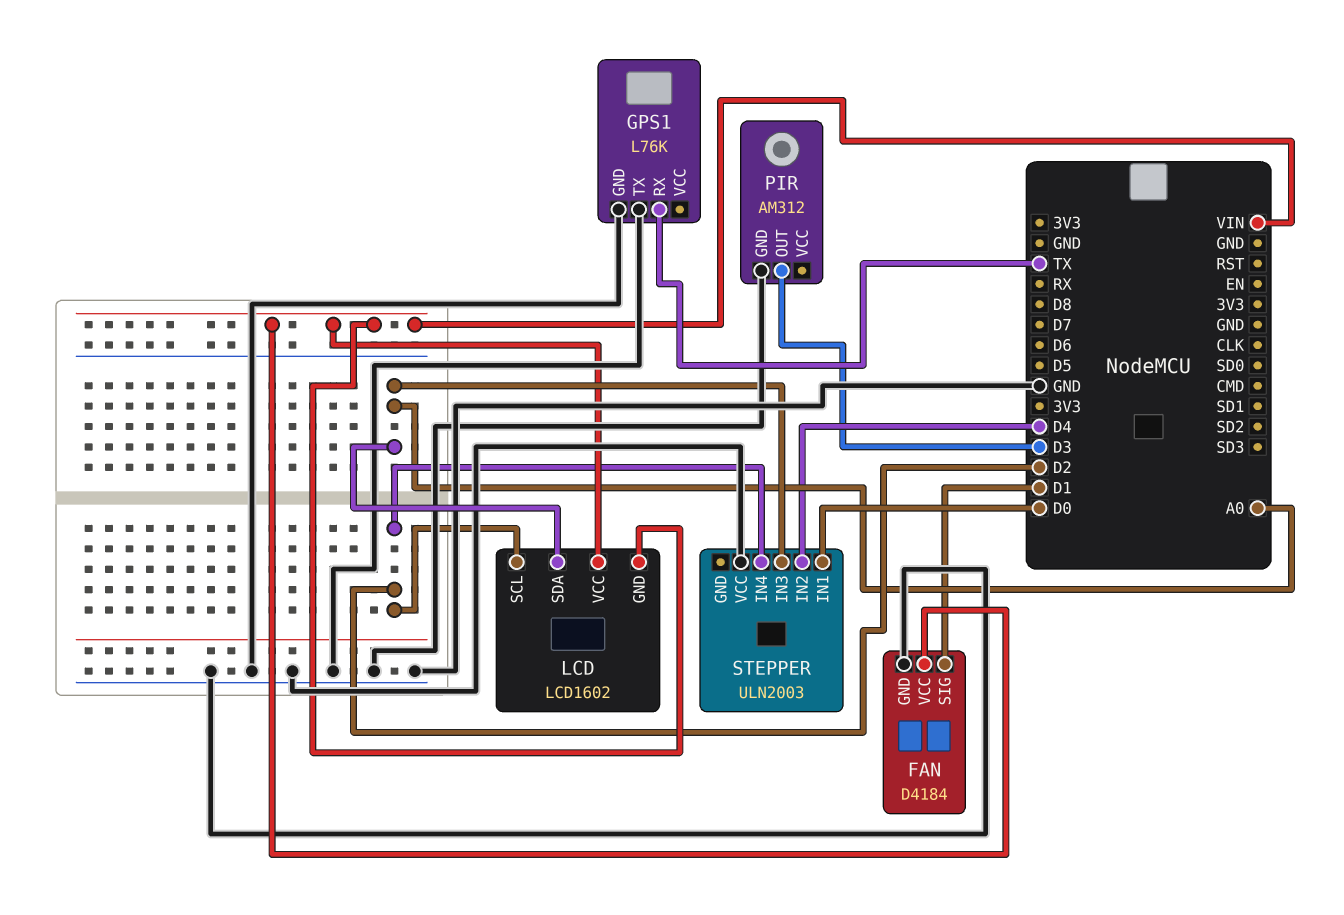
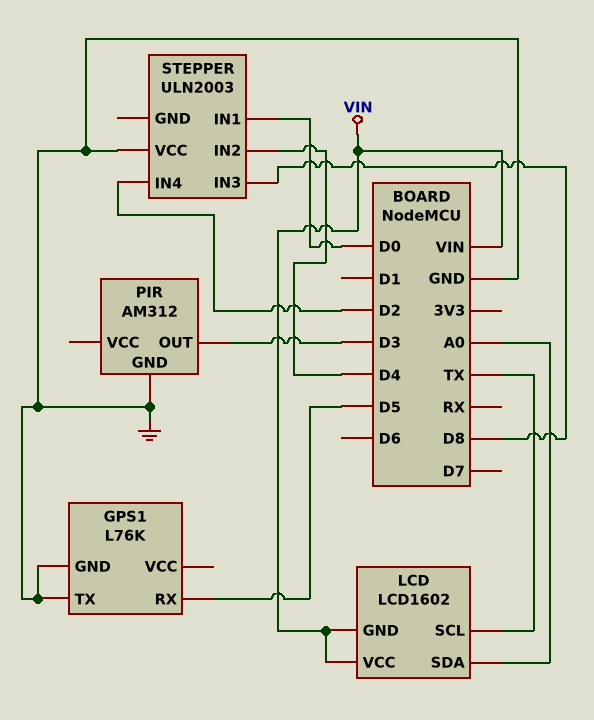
FAN: D4184 -> none
FAN pin GND: GND -> none
FAN pin SIG: D1 -> none
FAN pin VCC: VIN -> none
GPS1 pin RX: TX -> D5
LCD pin SCL: D2 -> TX
STEPPER pin IN3: A0 -> D8

